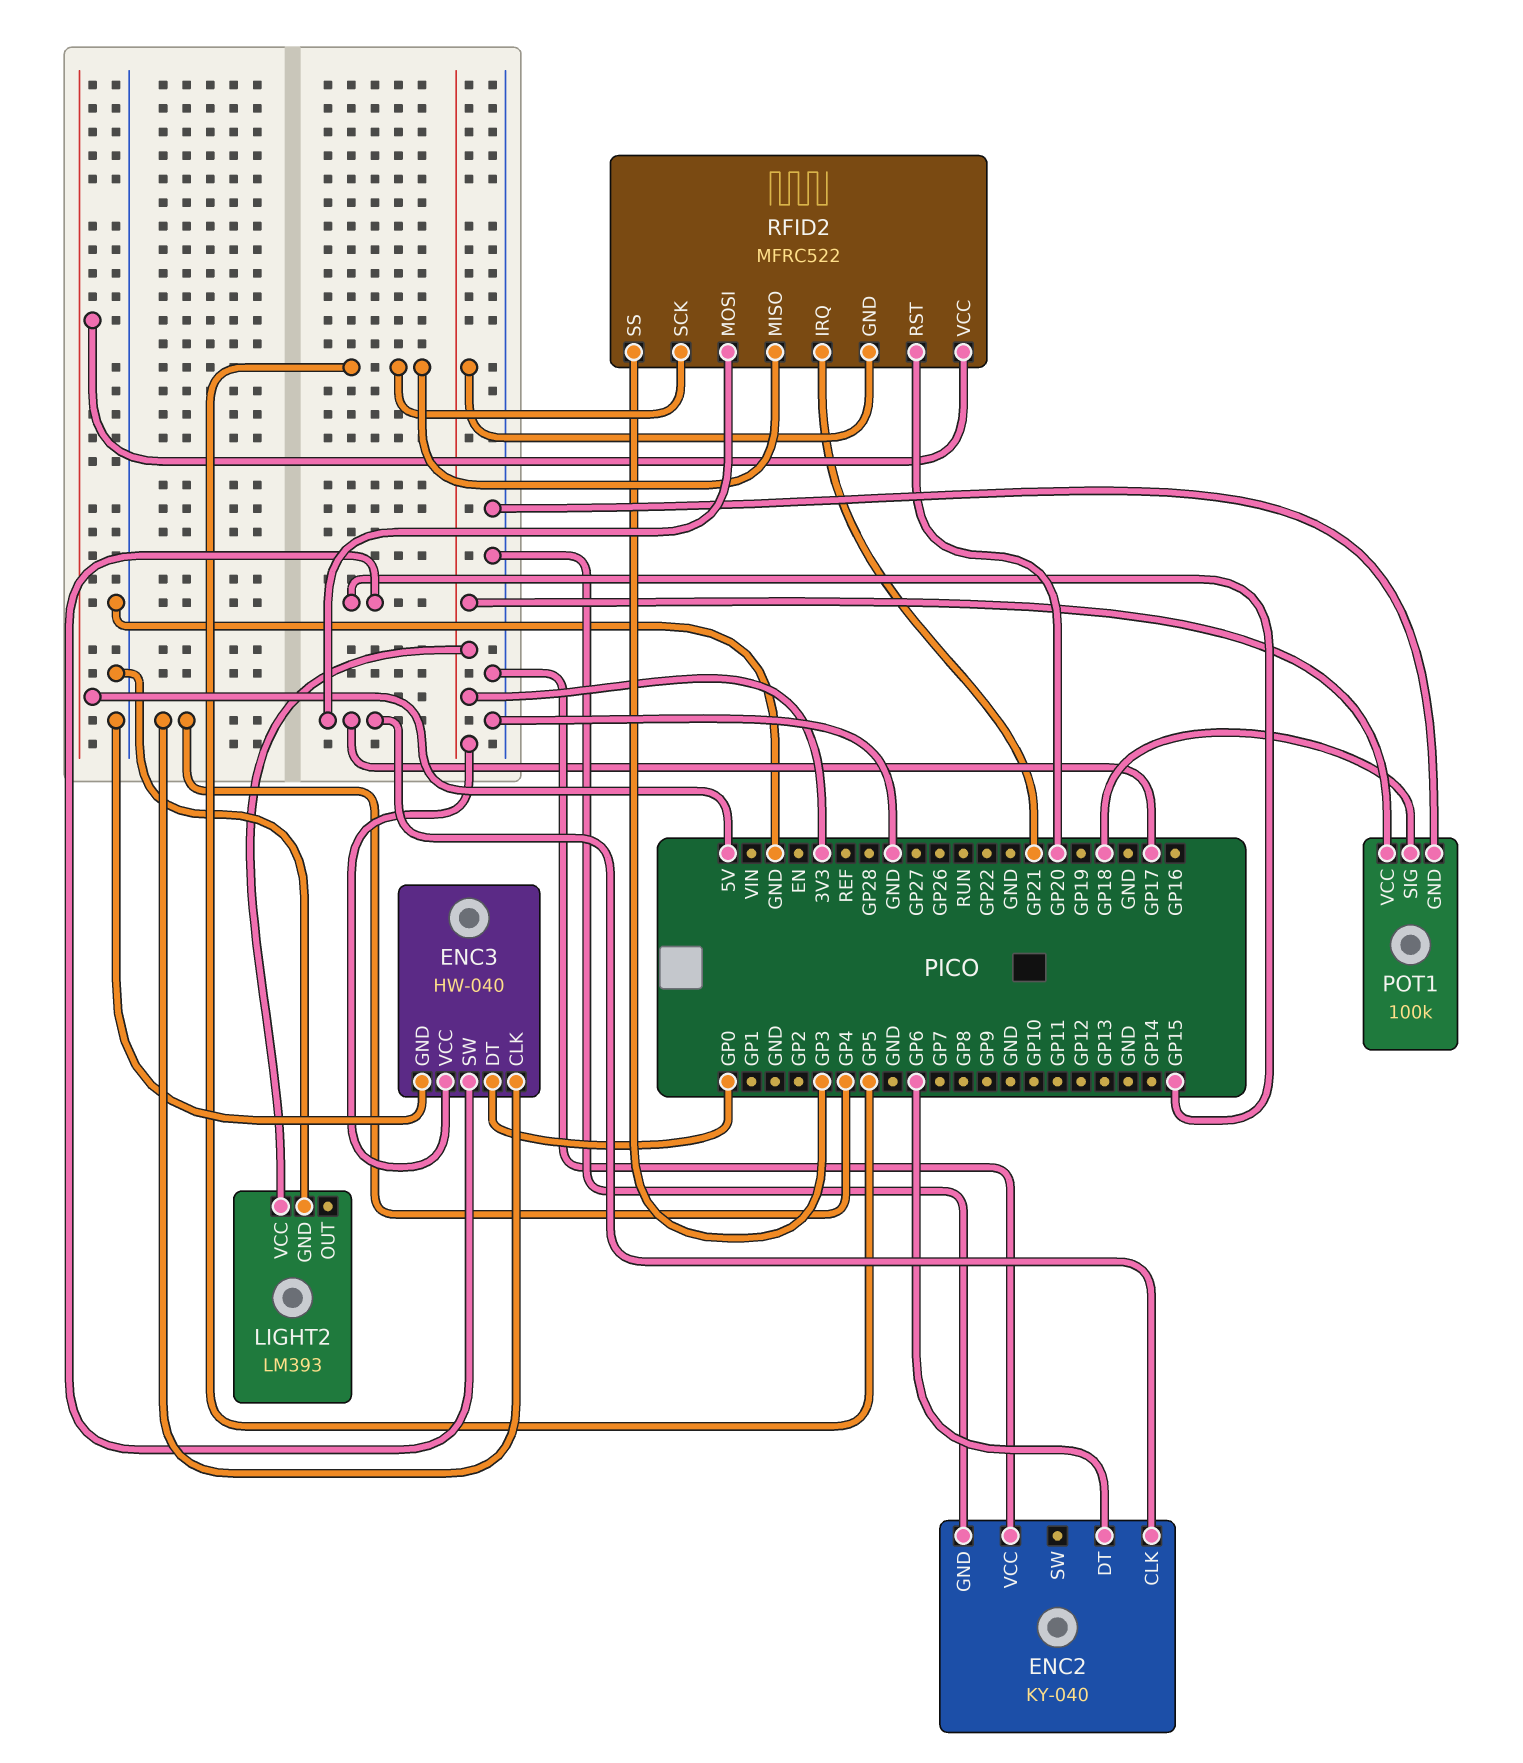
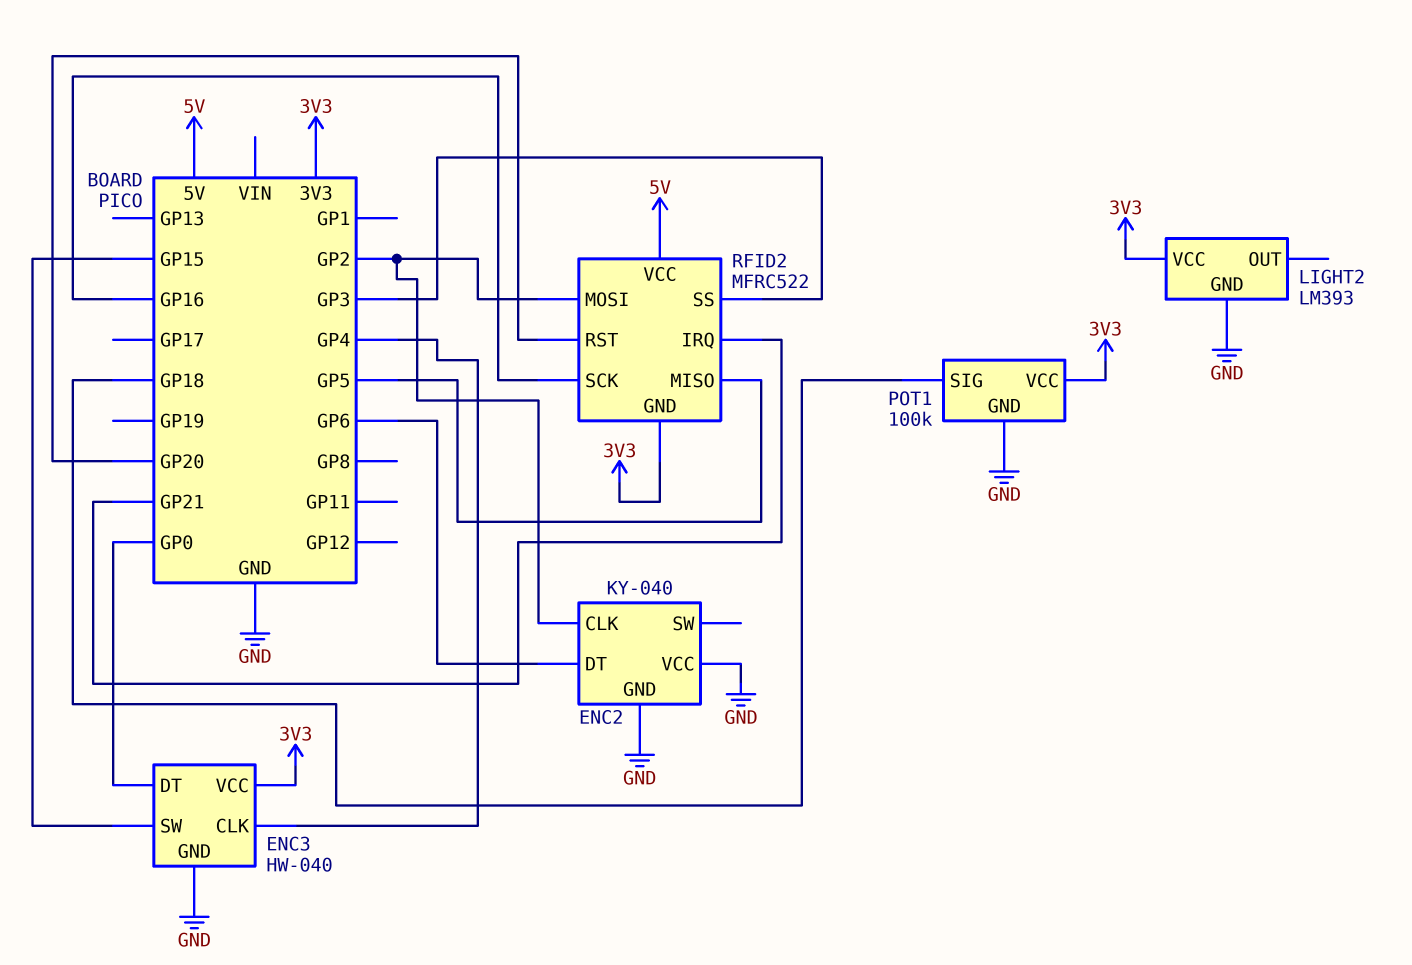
ENC2 pin CLK: GP17 -> GP2
RFID2 pin MOSI: GP17 -> GP2
RFID2 pin SCK: GP5 -> GP16

